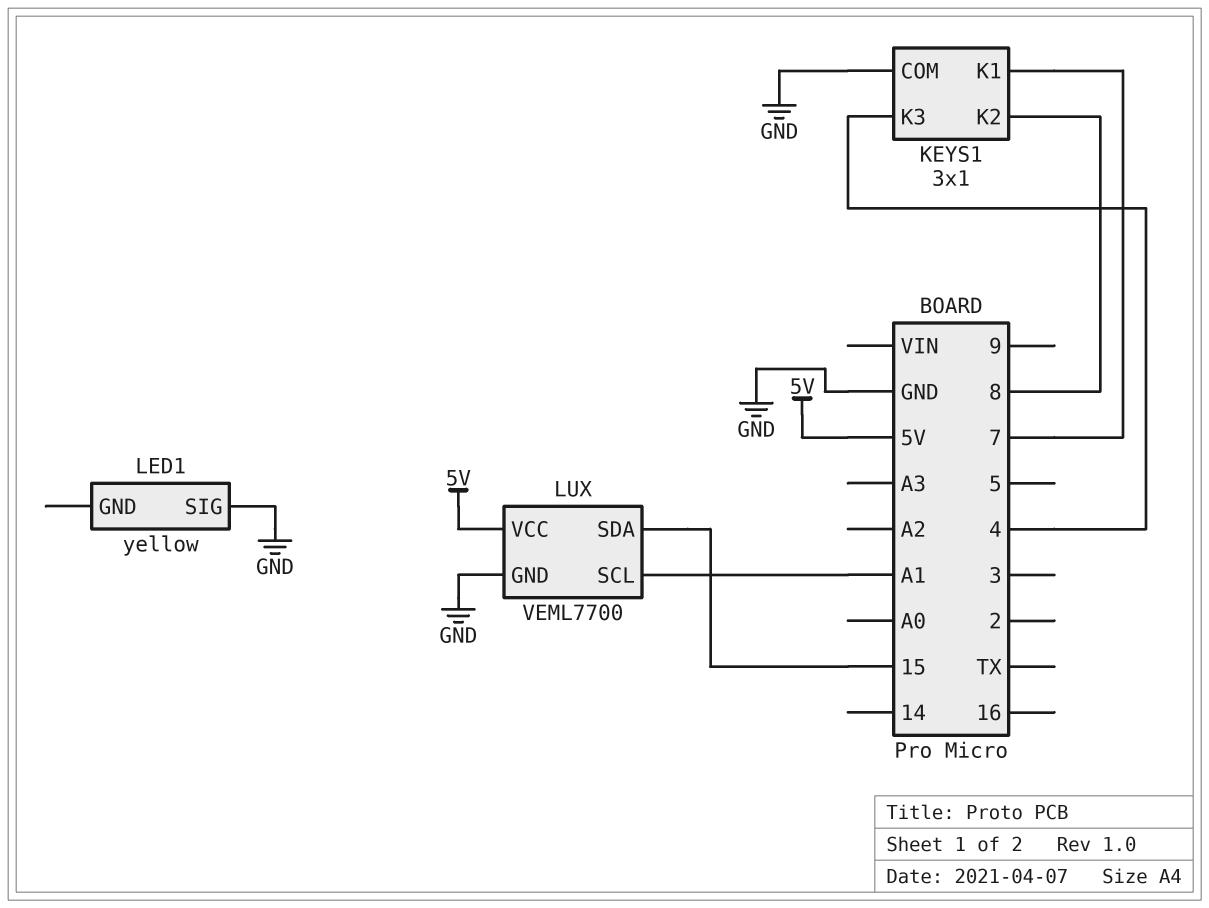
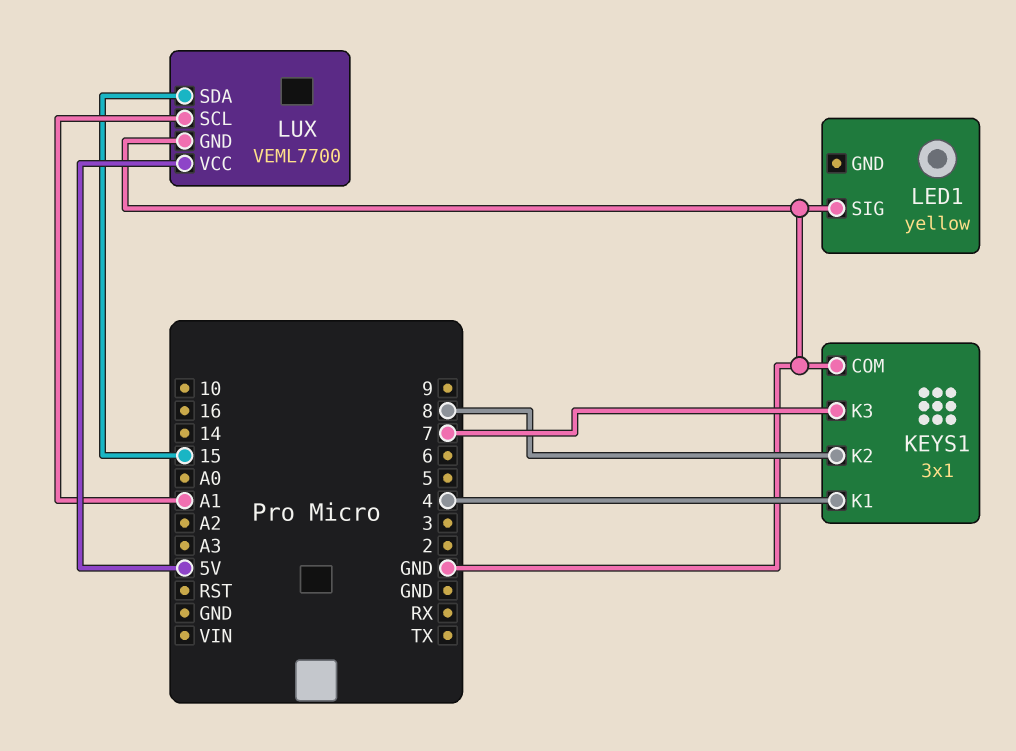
KEYS1 pin K1: 7 -> 4
KEYS1 pin K3: 4 -> 7

